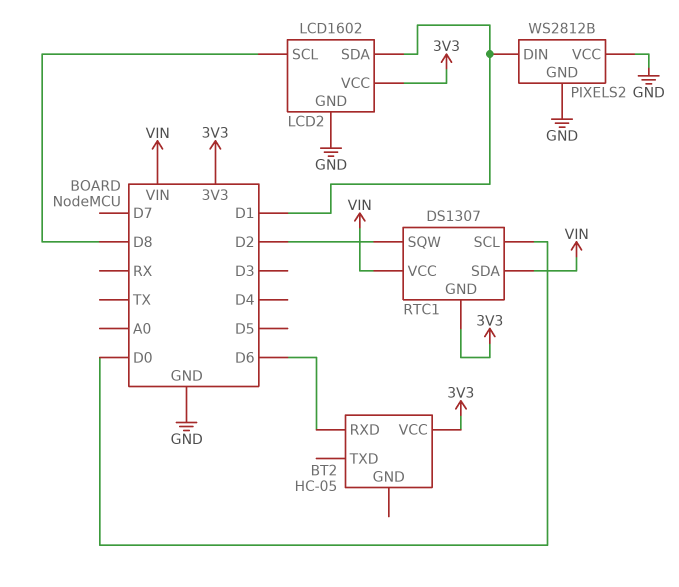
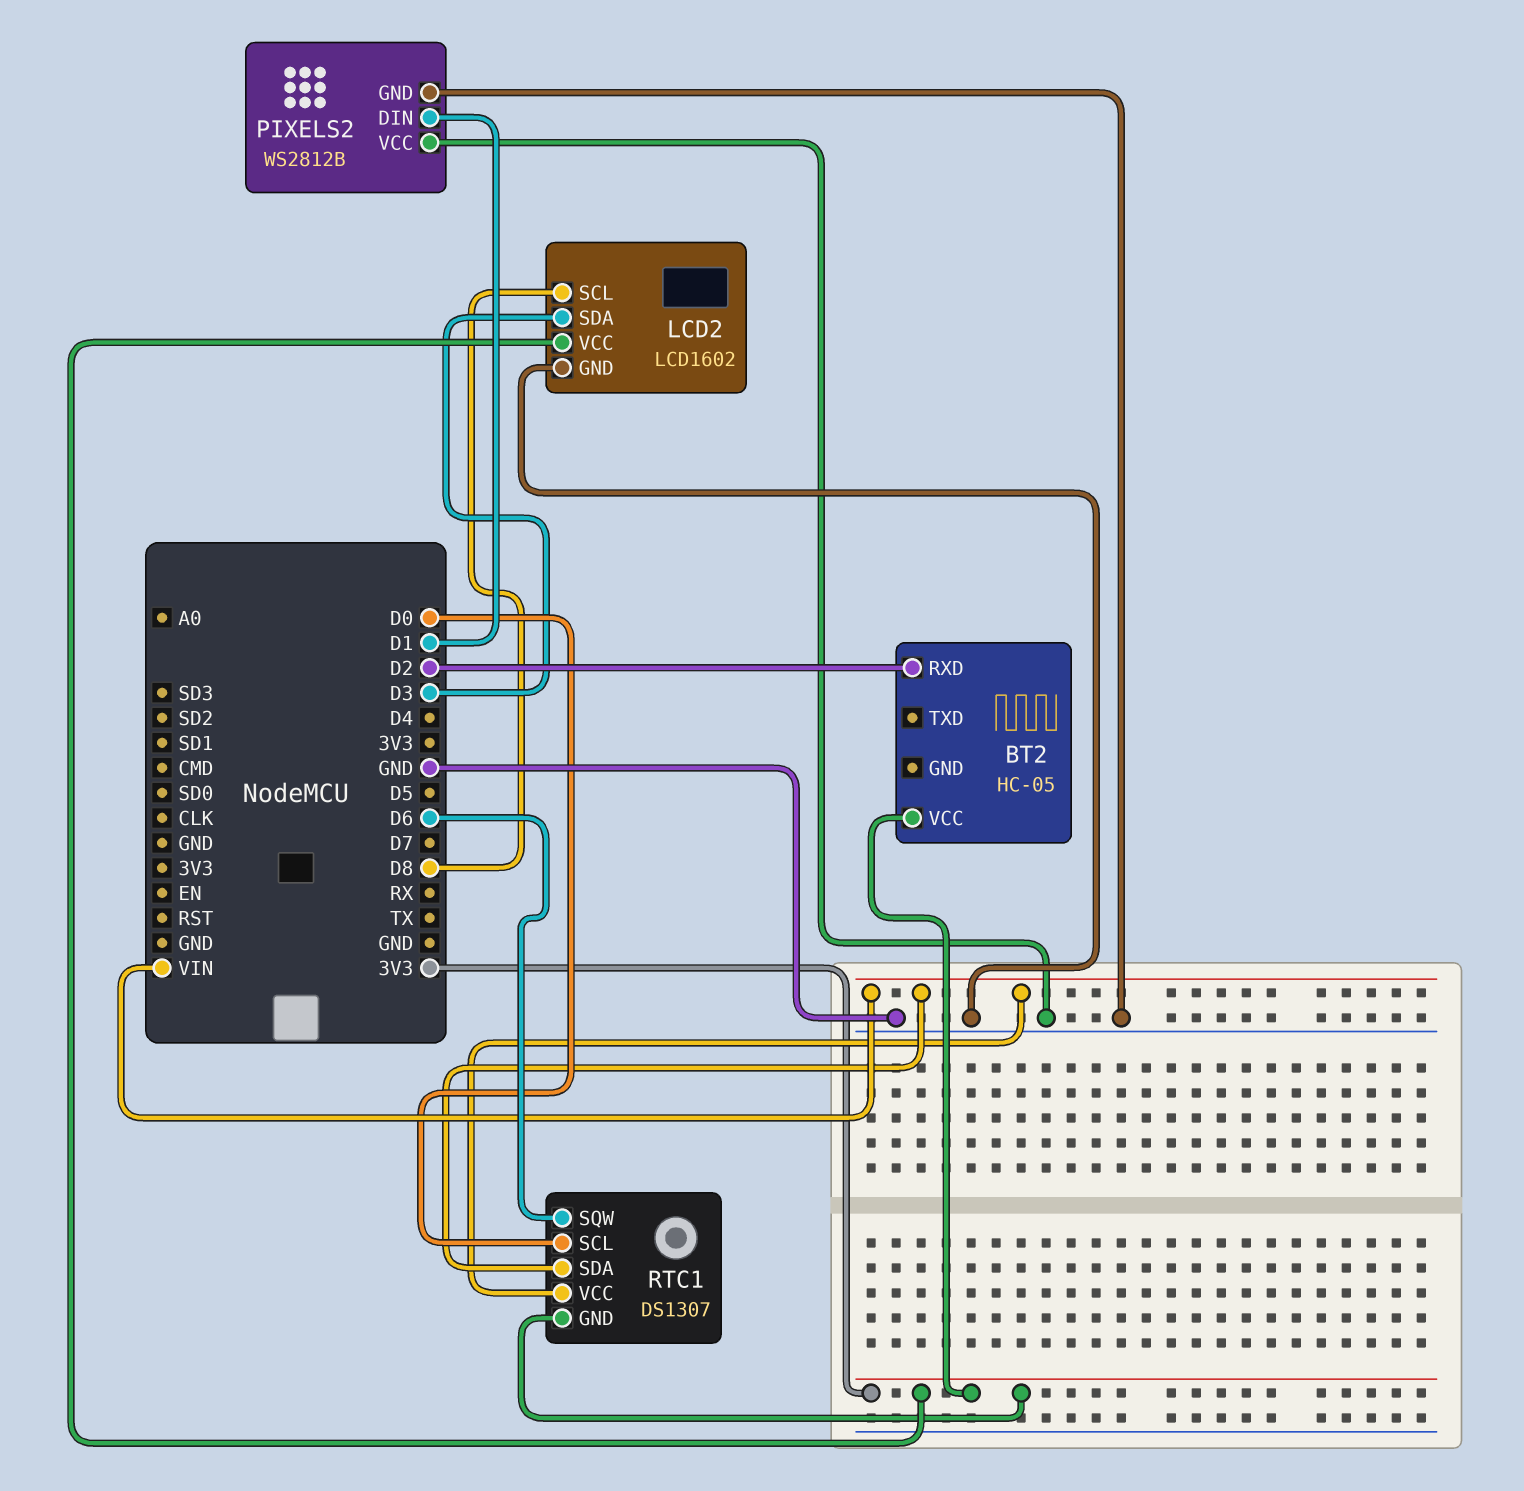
BT2 pin RXD: D6 -> D2
LCD2 pin SDA: D1 -> D3
RTC1 pin SQW: D2 -> D6

